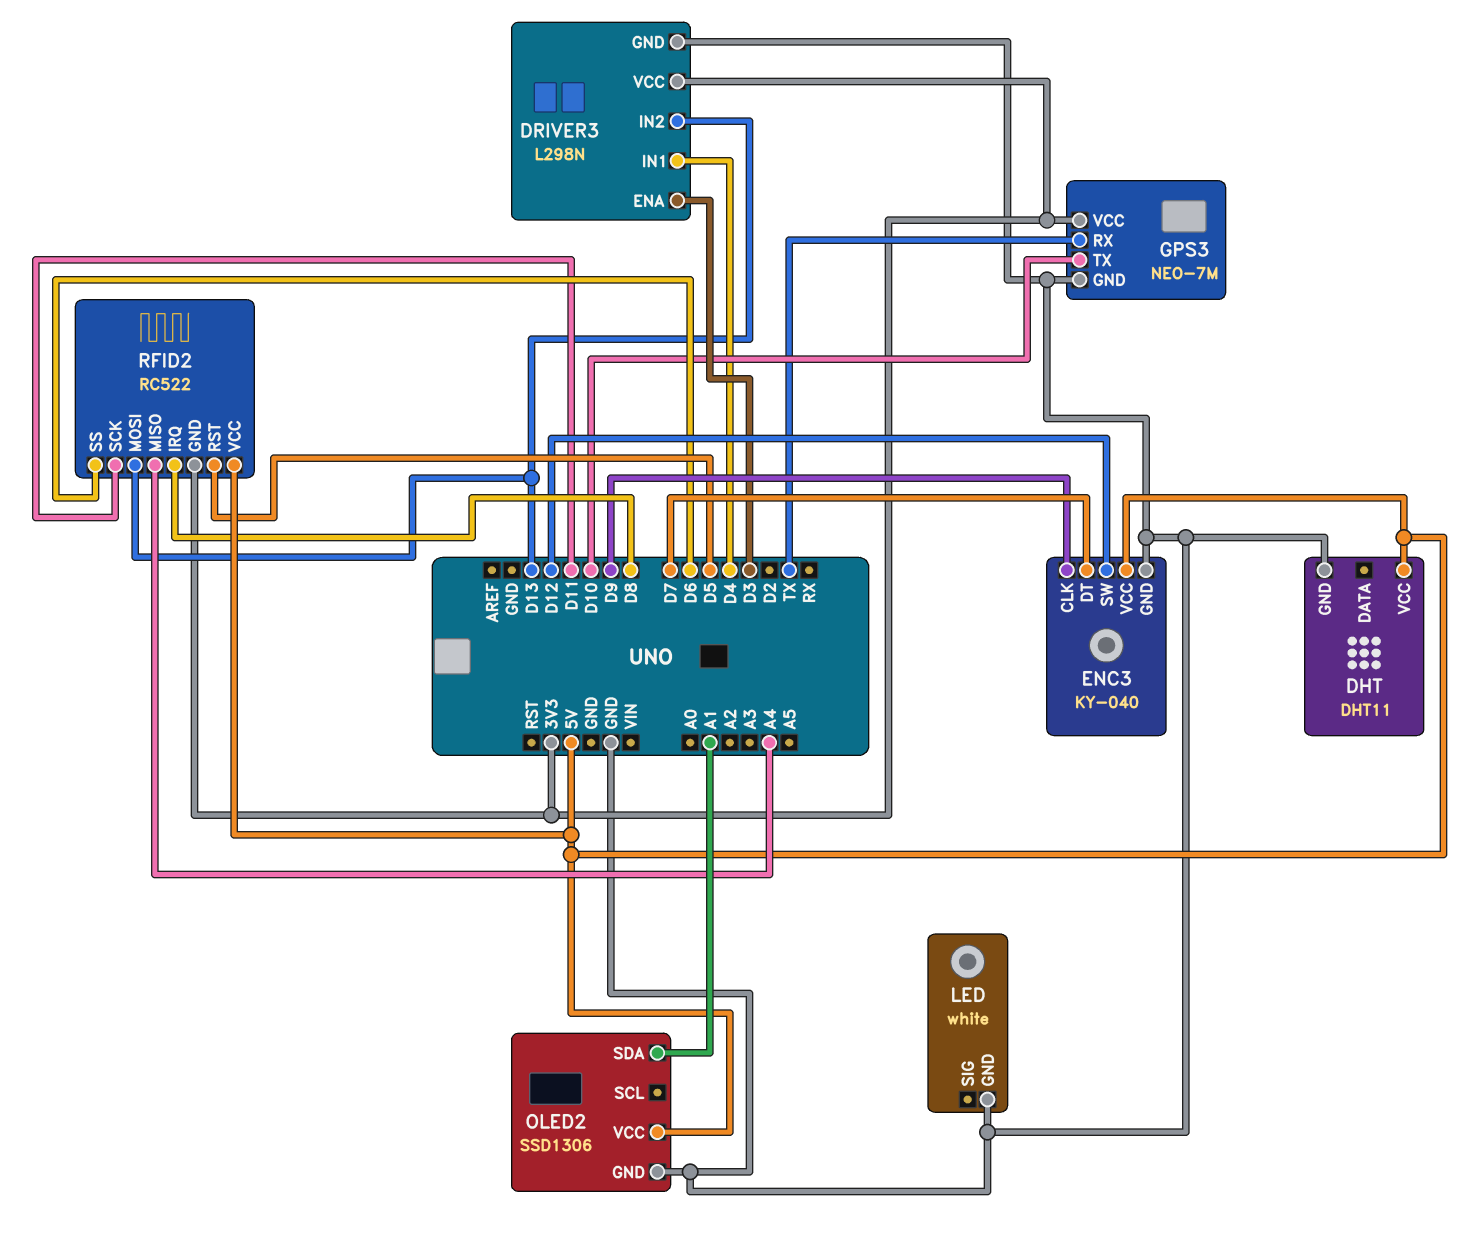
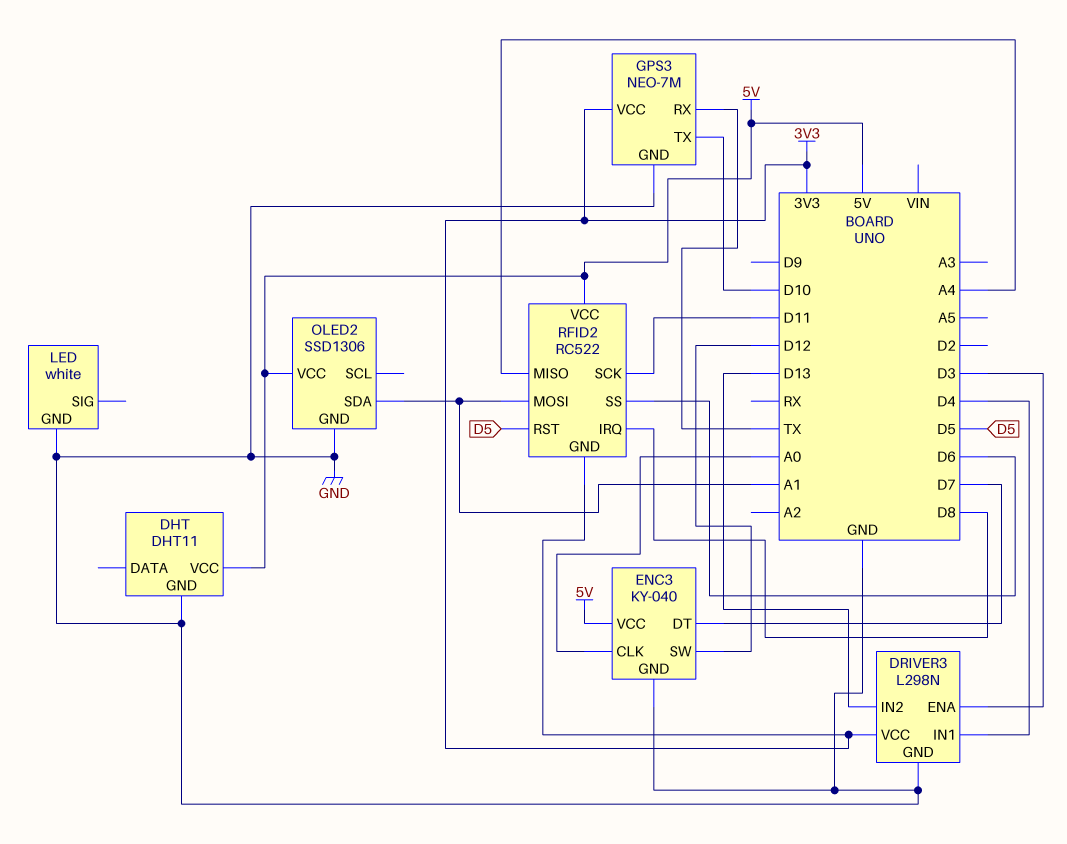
ENC3 pin CLK: D9 -> A0
RFID2 pin MOSI: D13 -> A1

